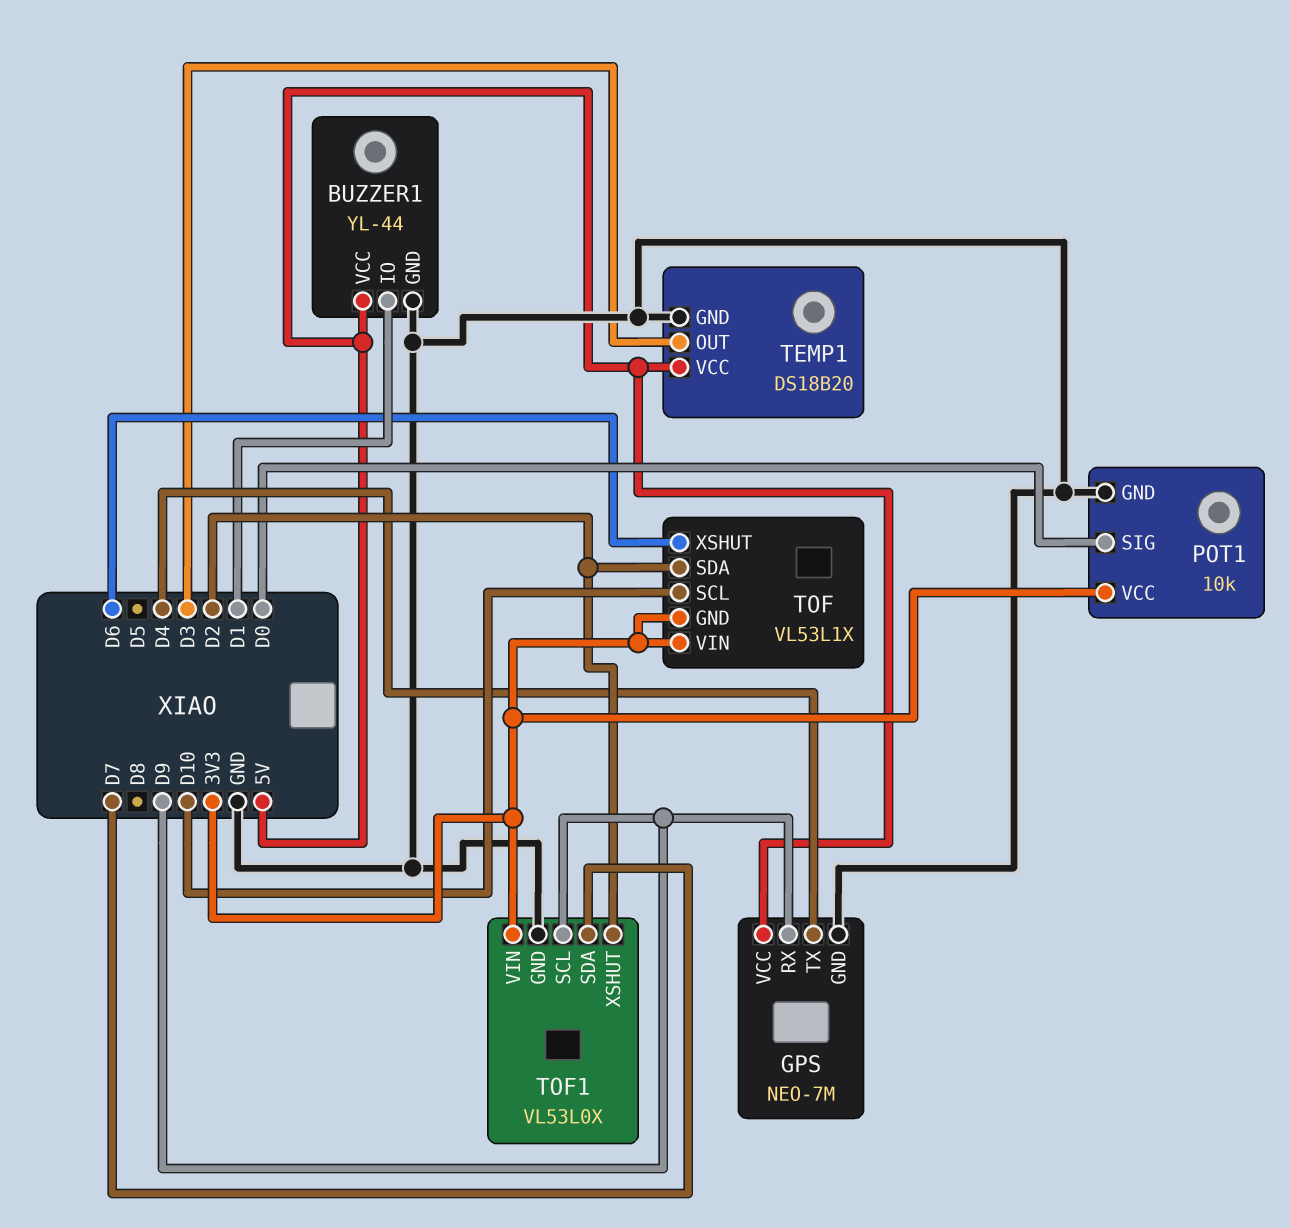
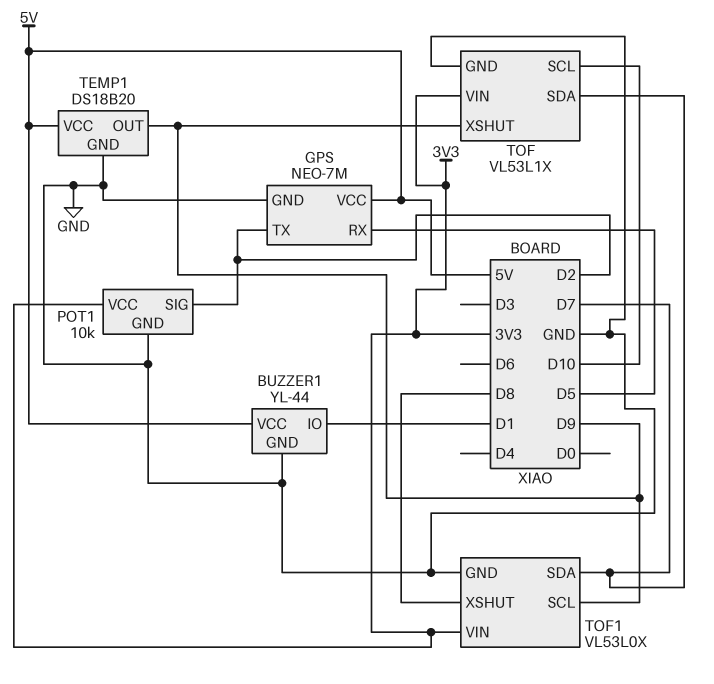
GPS pin RX: D9 -> D5
GPS pin TX: D4 -> D2
POT1 pin SIG: D0 -> D2
TEMP1 pin OUT: D3 -> D9
TOF pin GND: 3V3 -> GND
TOF pin SDA: D2 -> D7
TOF pin XSHUT: D6 -> D9
TOF1 pin XSHUT: D2 -> D8

